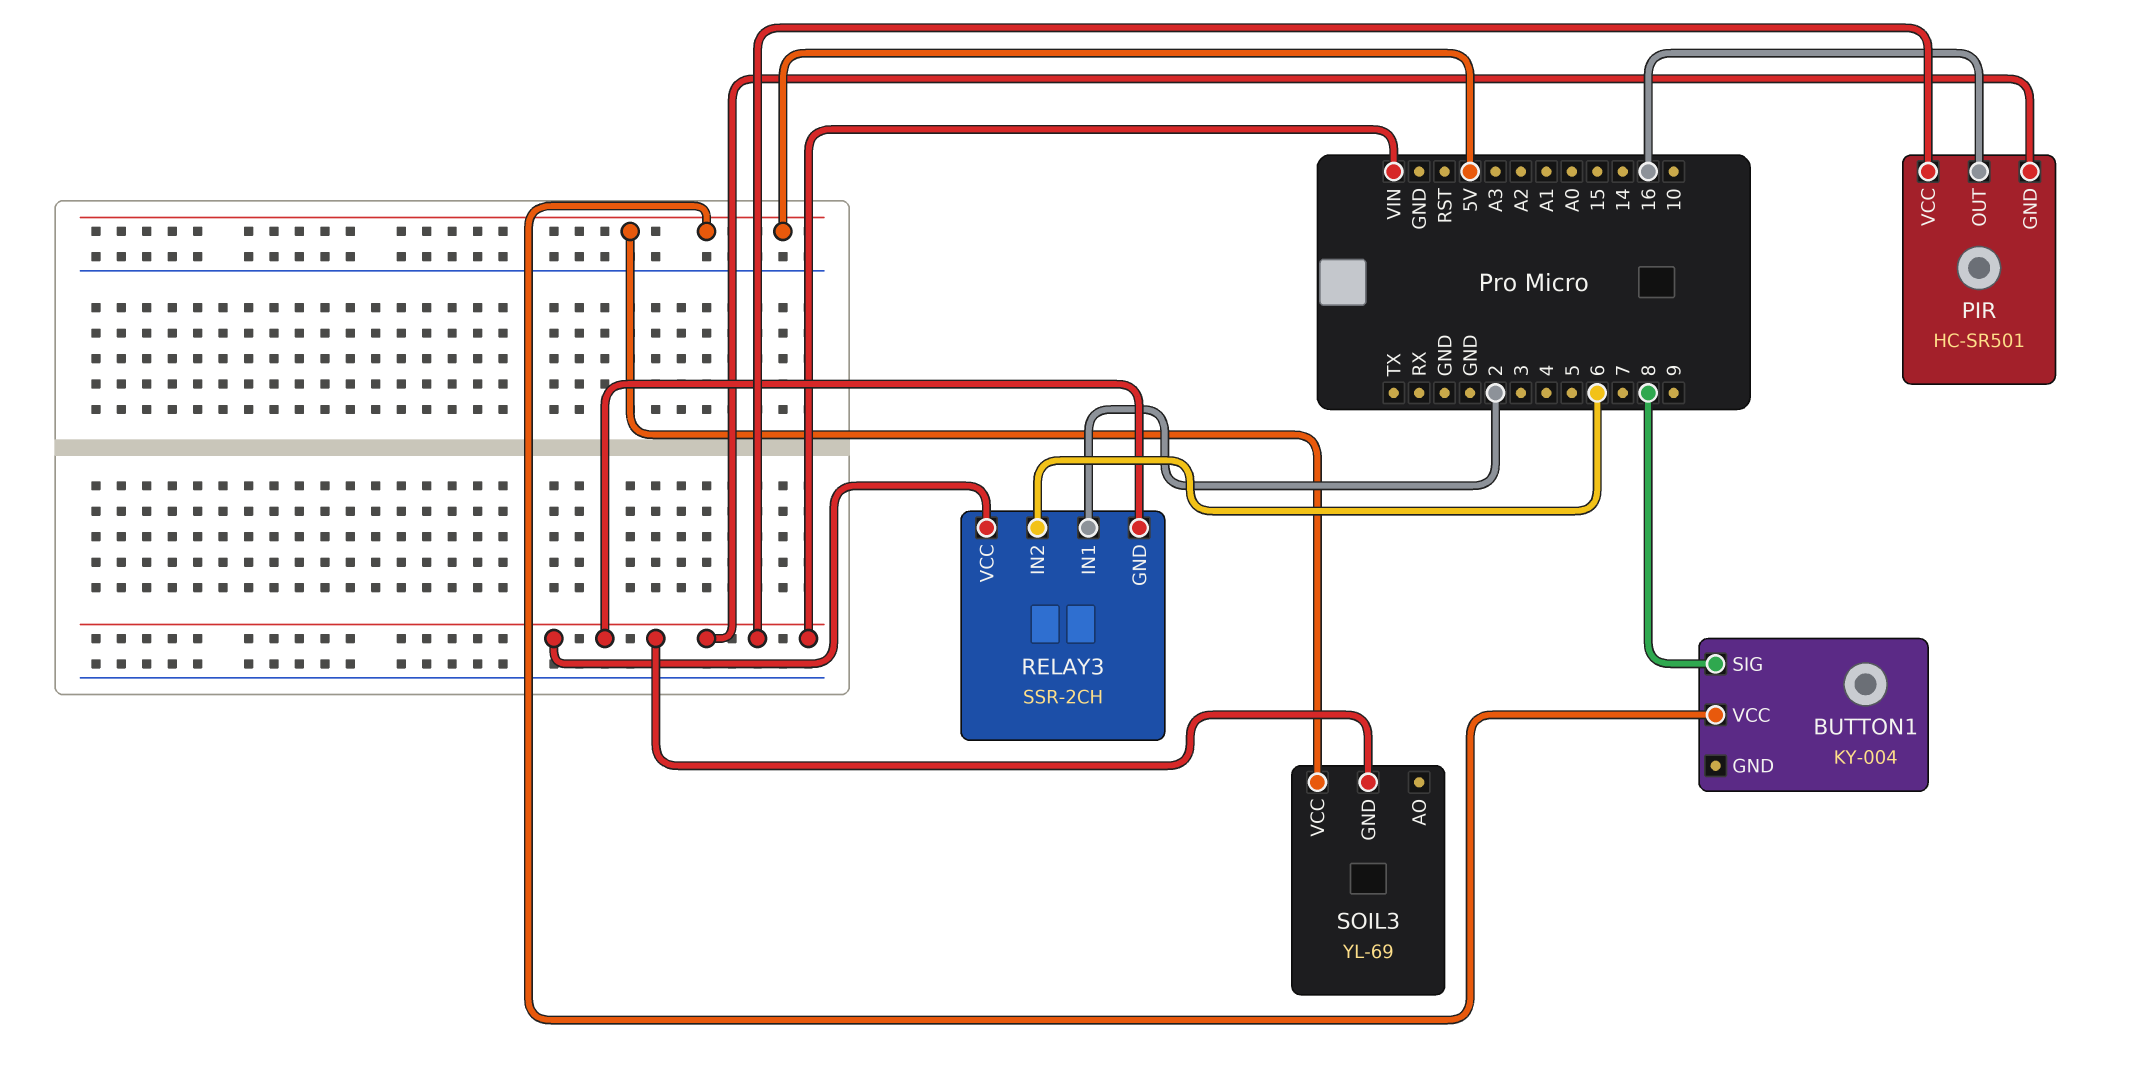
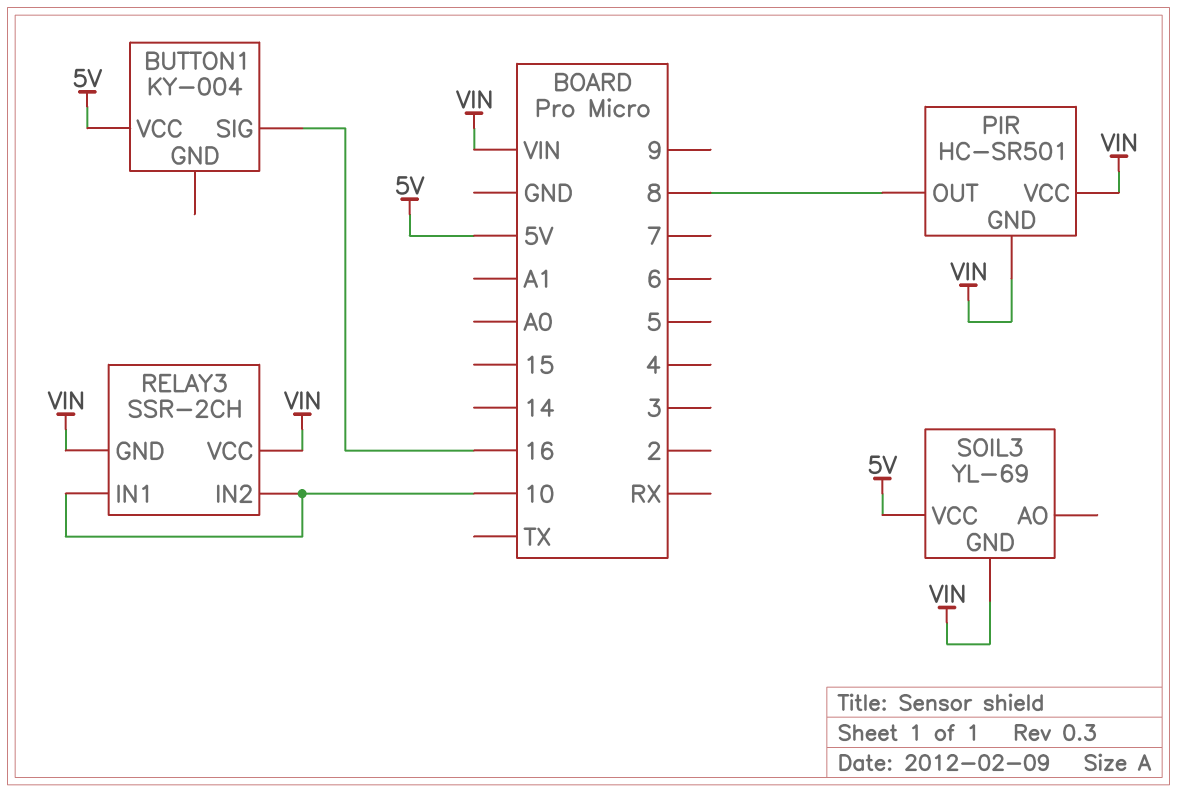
BUTTON1 pin SIG: 8 -> 16
PIR pin OUT: 16 -> 8
RELAY3 pin IN1: 2 -> 10
RELAY3 pin IN2: 6 -> 10

